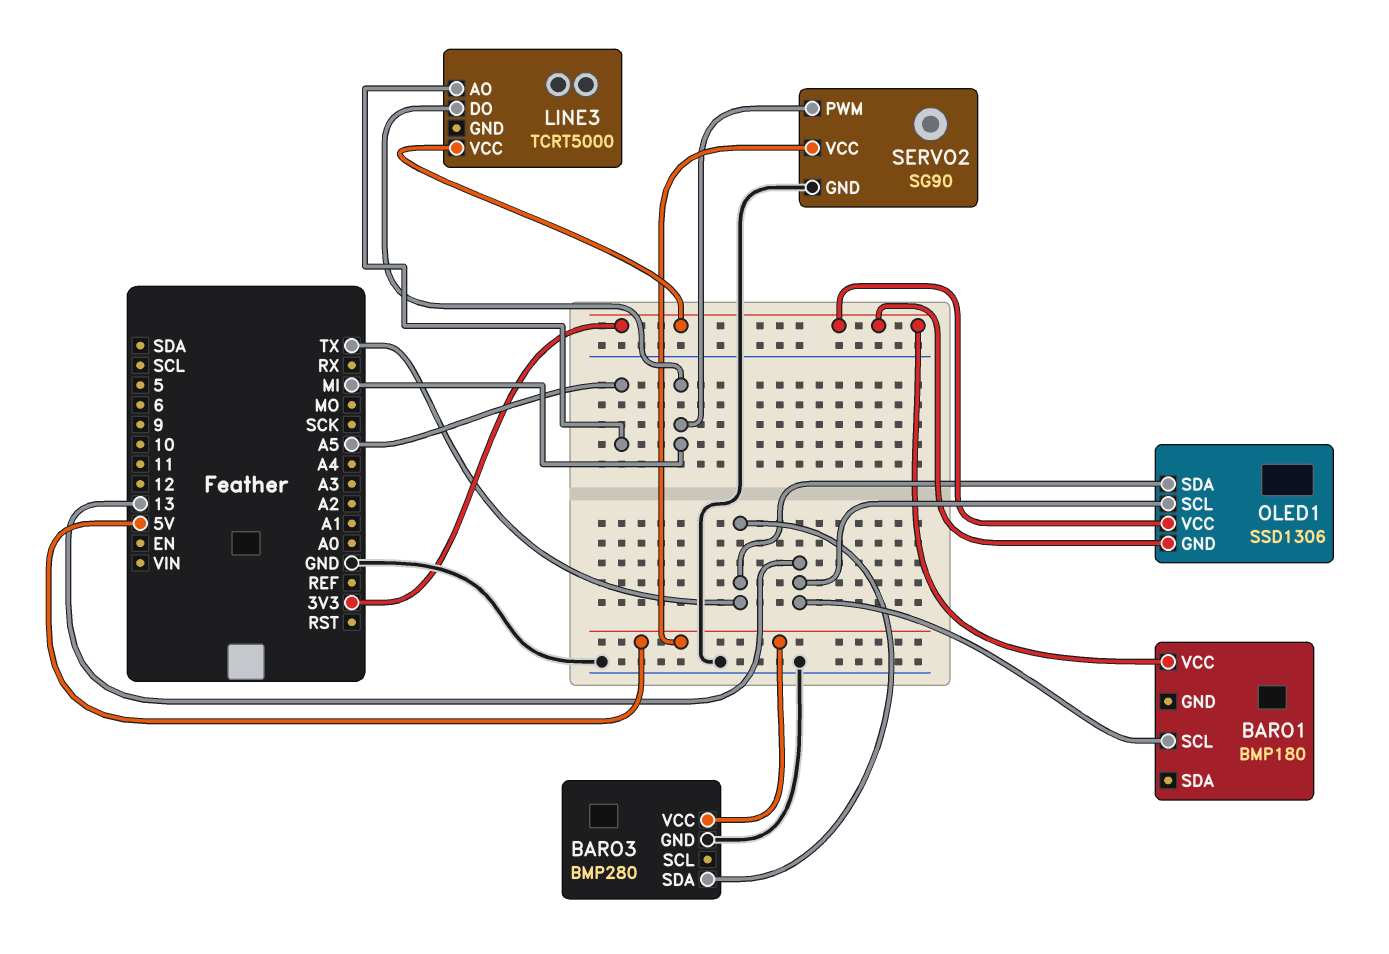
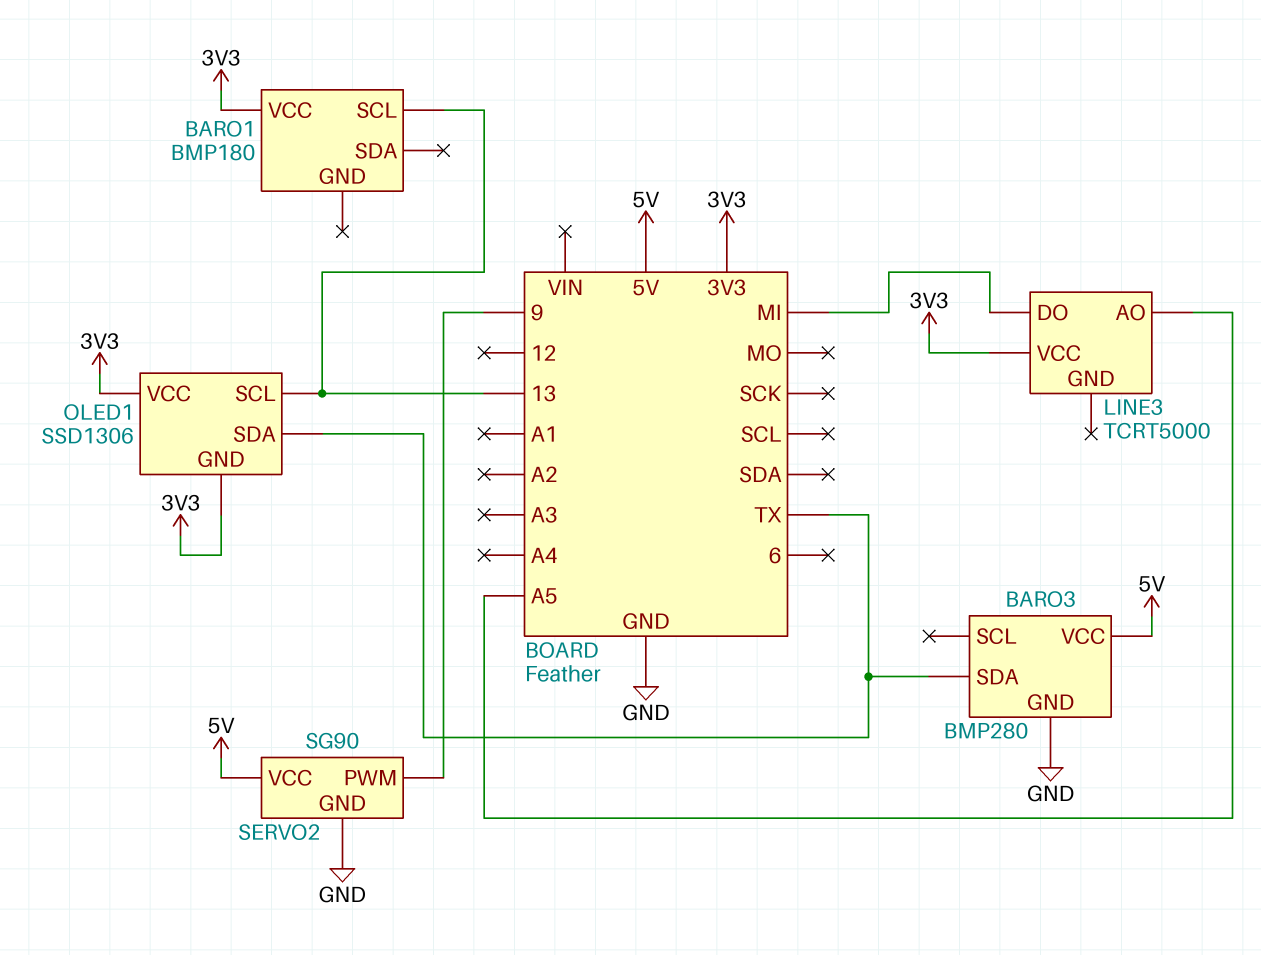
SERVO2 pin PWM: MI -> 9

